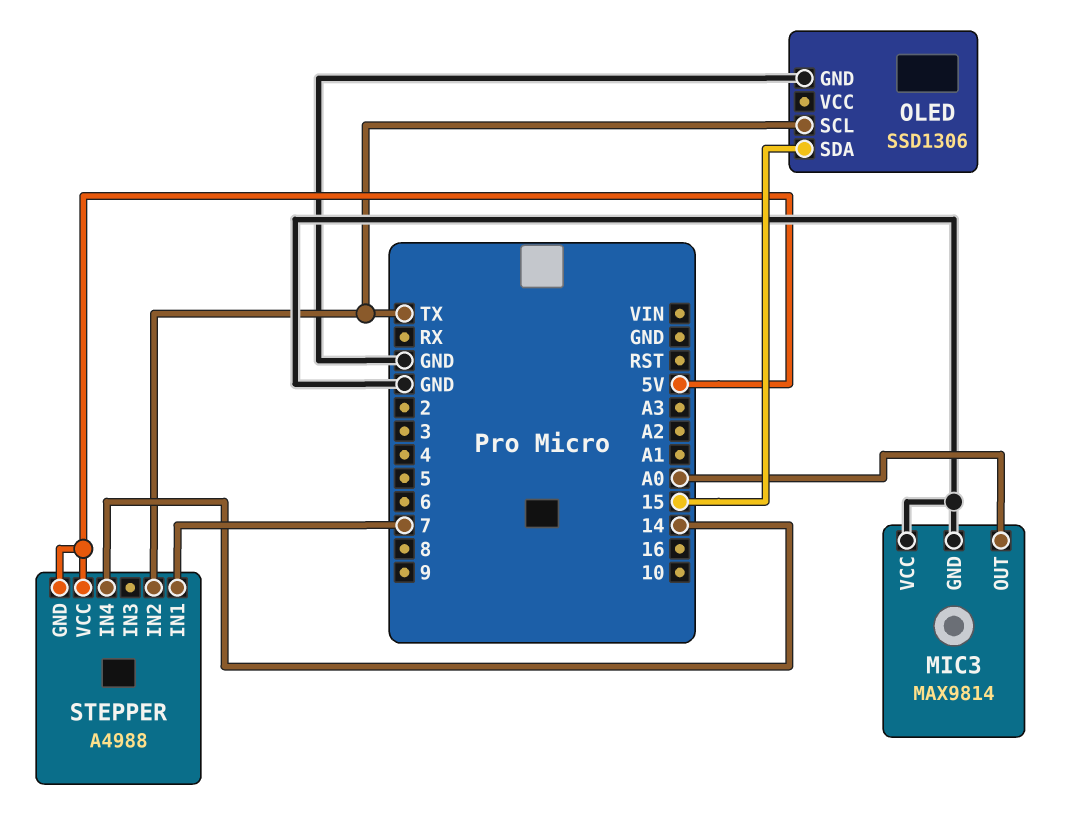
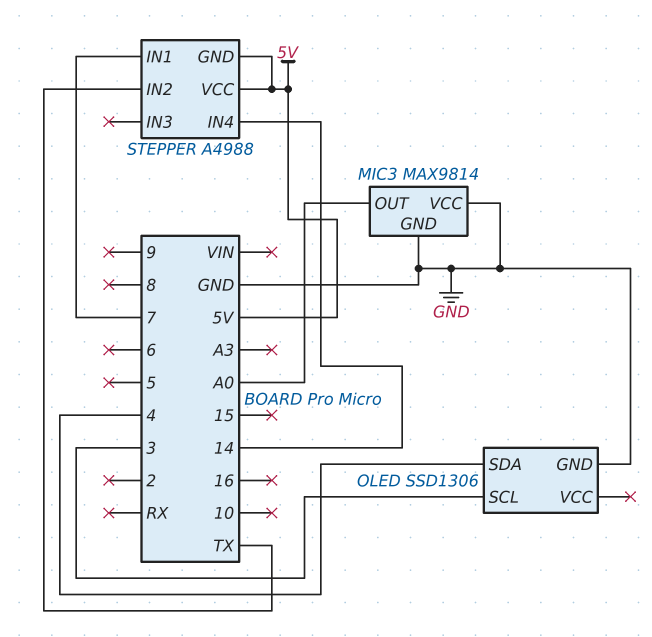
OLED pin SCL: TX -> 3
OLED pin SDA: 15 -> 4

